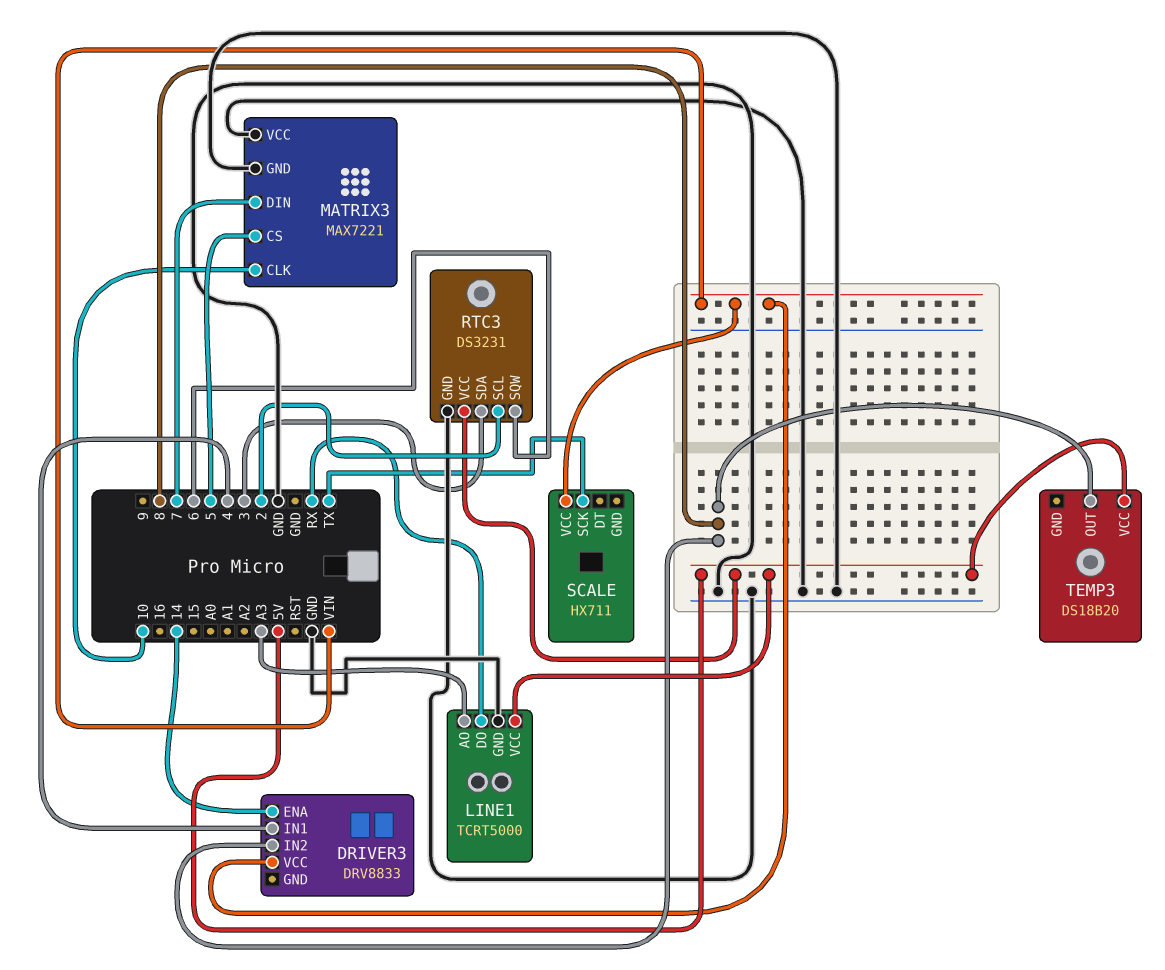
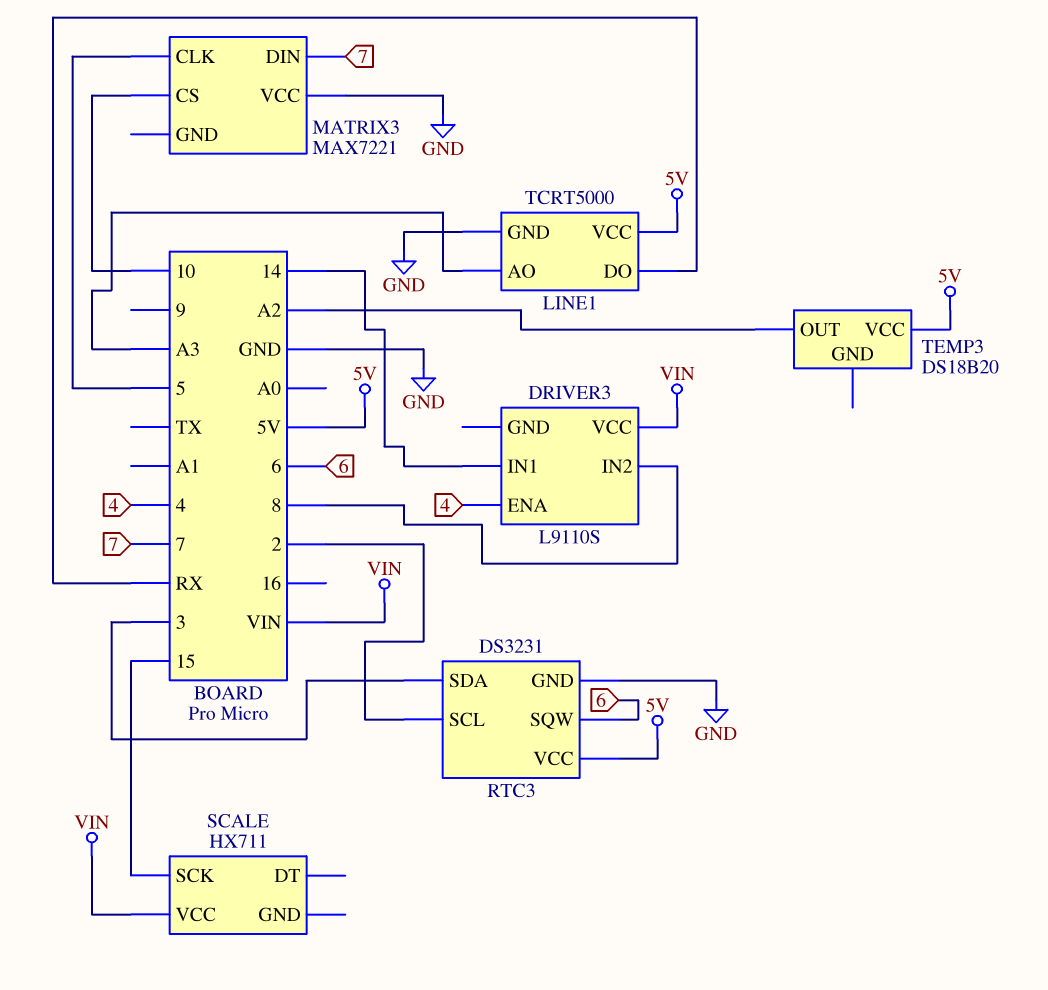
DRIVER3: DRV8833 -> L9110S
DRIVER3 pin ENA: 14 -> 4
DRIVER3 pin IN1: 4 -> 14
MATRIX3 pin CLK: 10 -> 5
MATRIX3 pin CS: 5 -> 10
MATRIX3 pin GND: GND -> none
SCALE pin SCK: TX -> 15
TEMP3 pin OUT: 8 -> A2

